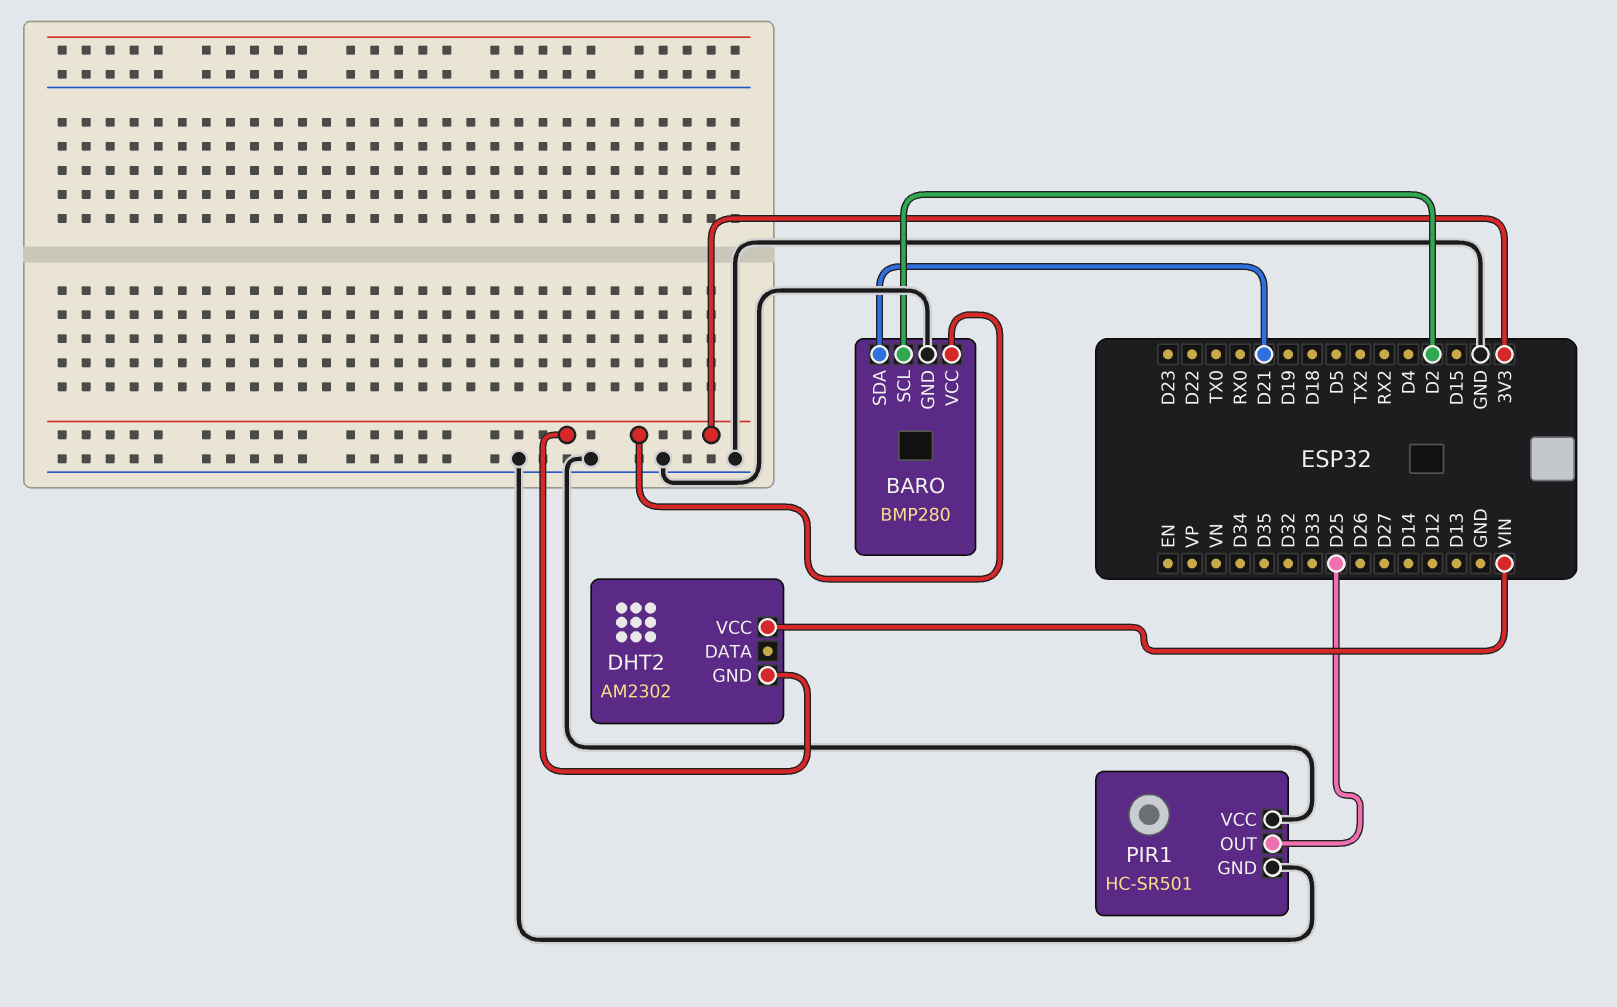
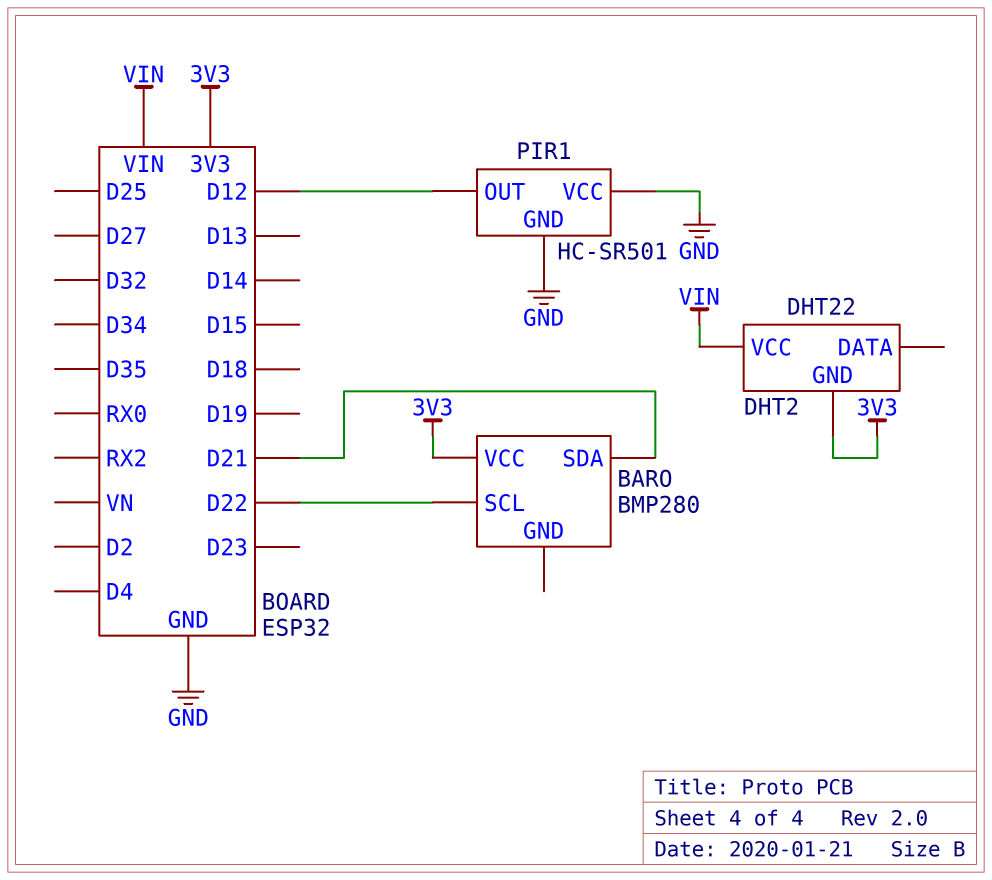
BARO pin GND: GND -> none
BARO pin SCL: D2 -> D22
DHT2: AM2302 -> DHT22
PIR1 pin OUT: D25 -> D12

